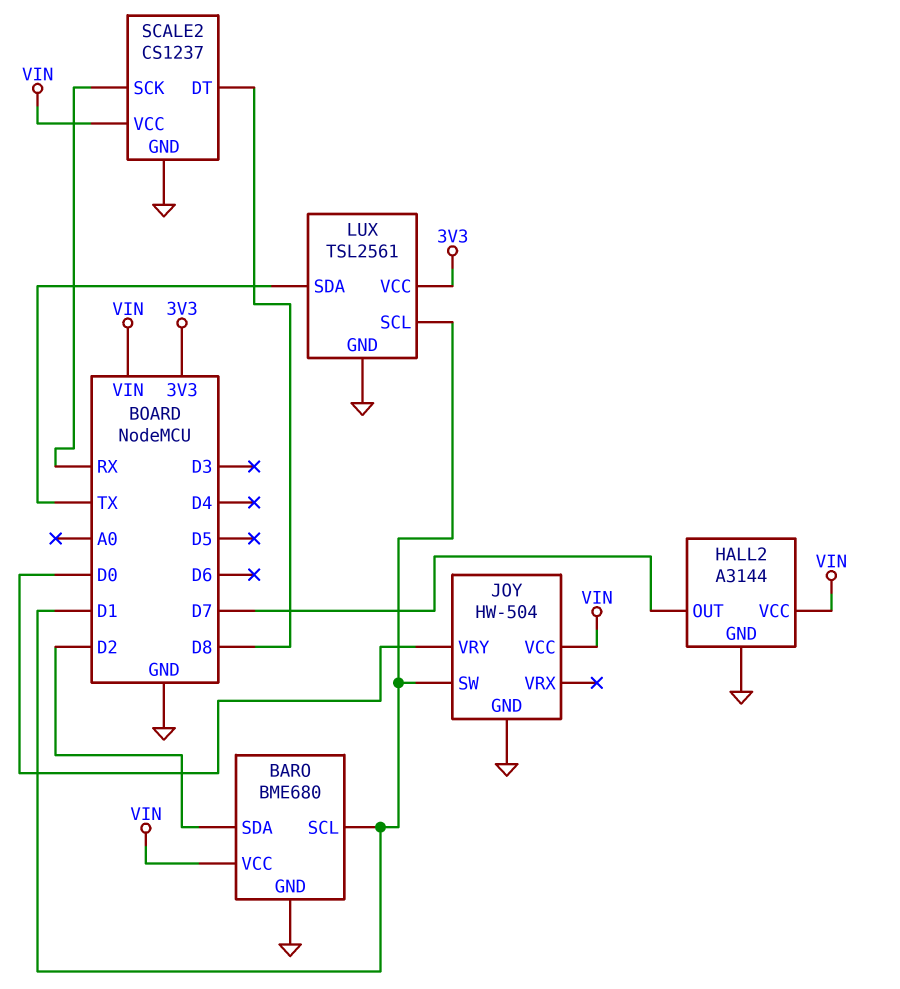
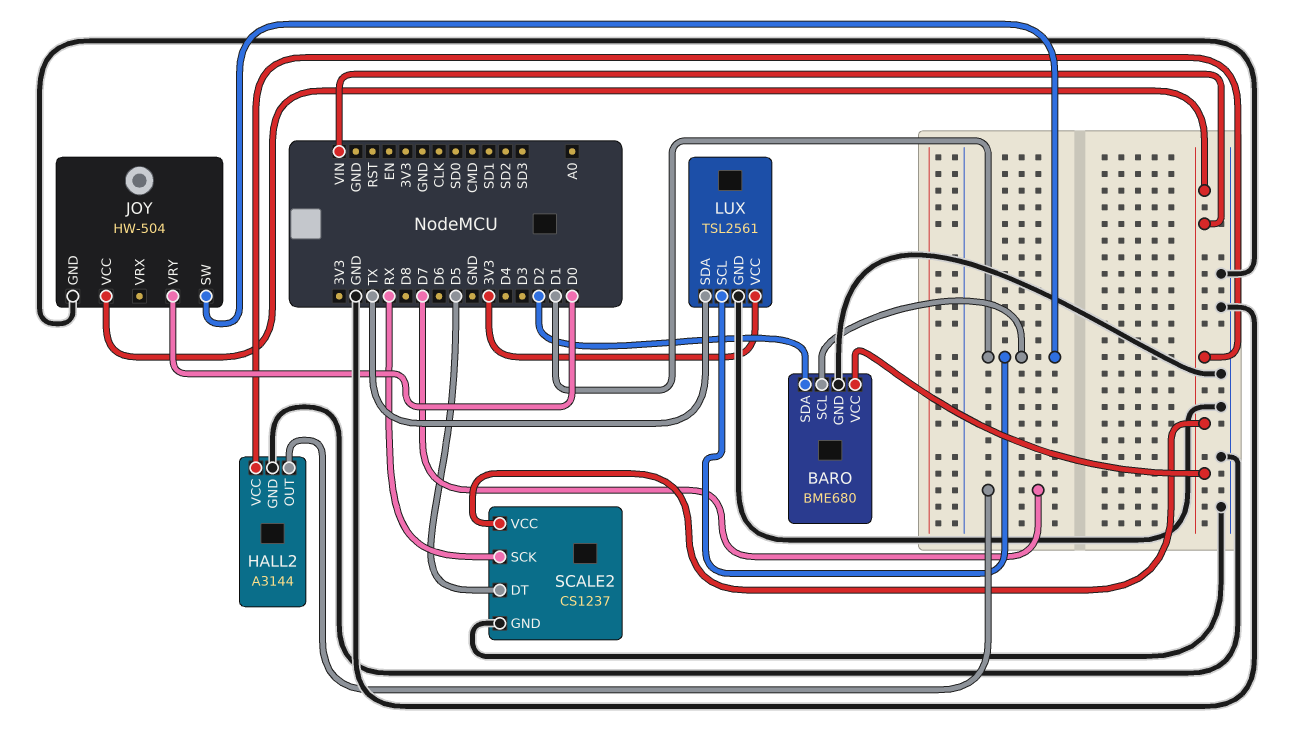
SCALE2 pin DT: D8 -> D5

